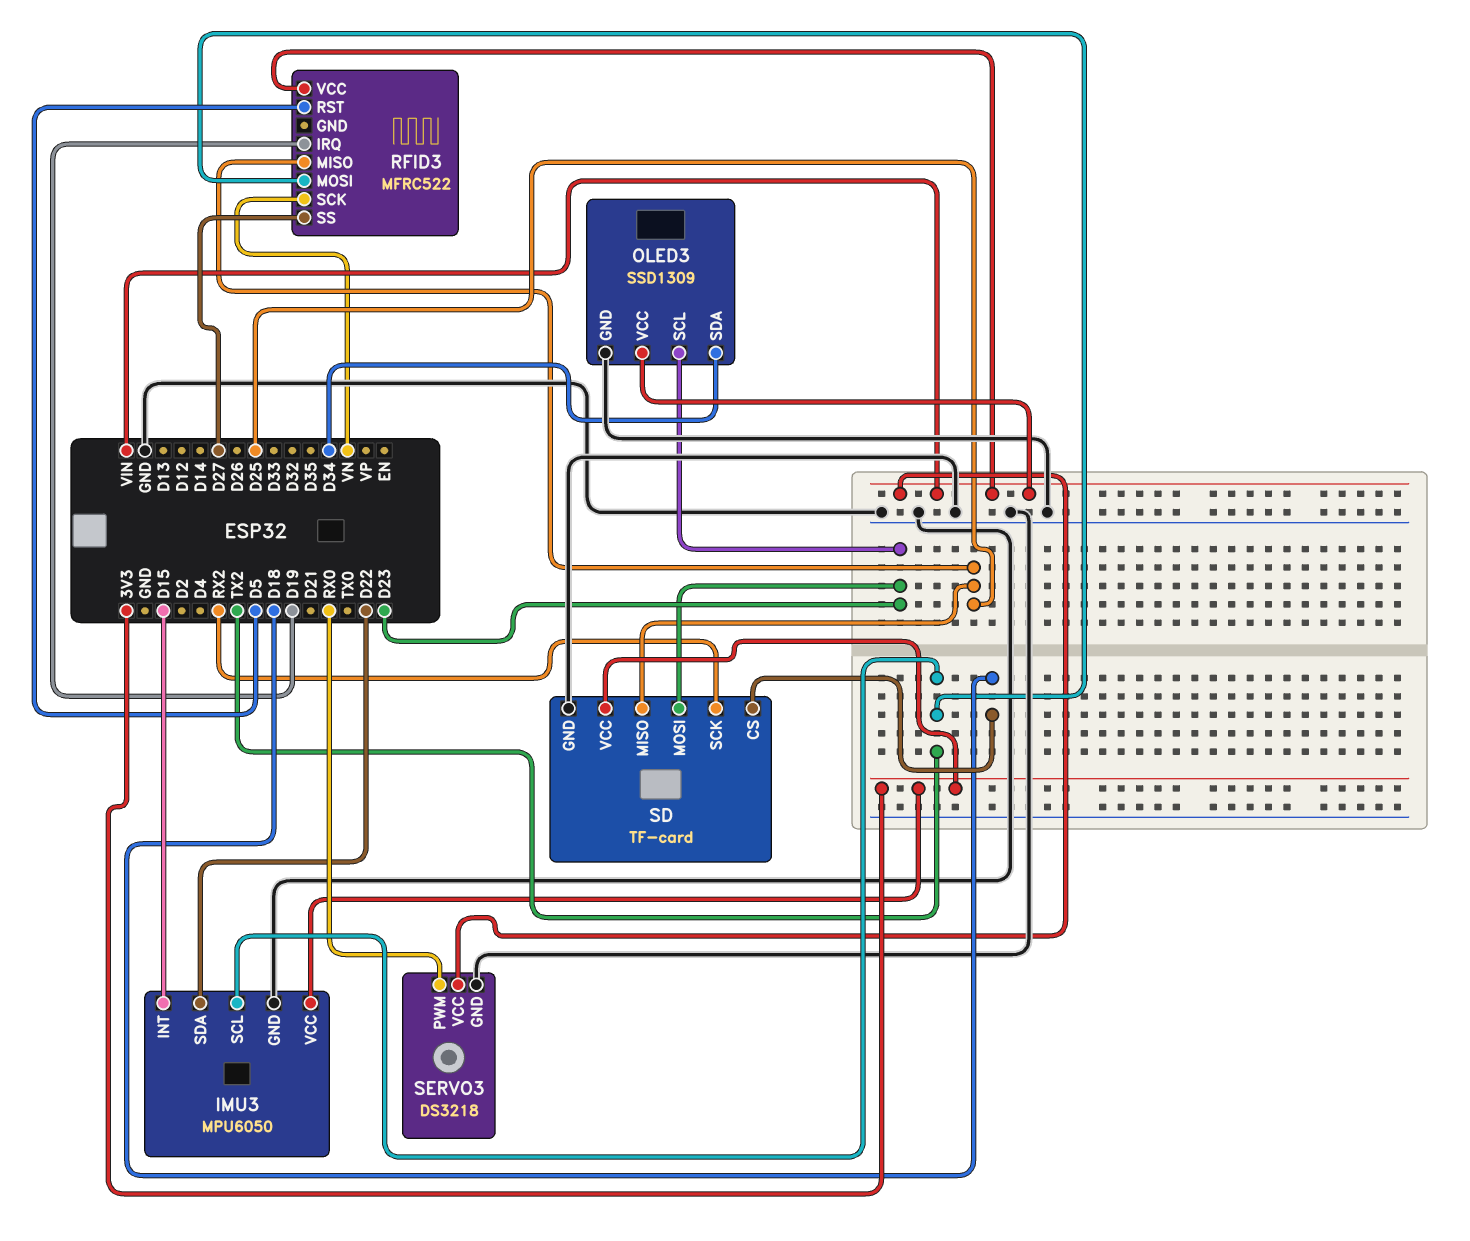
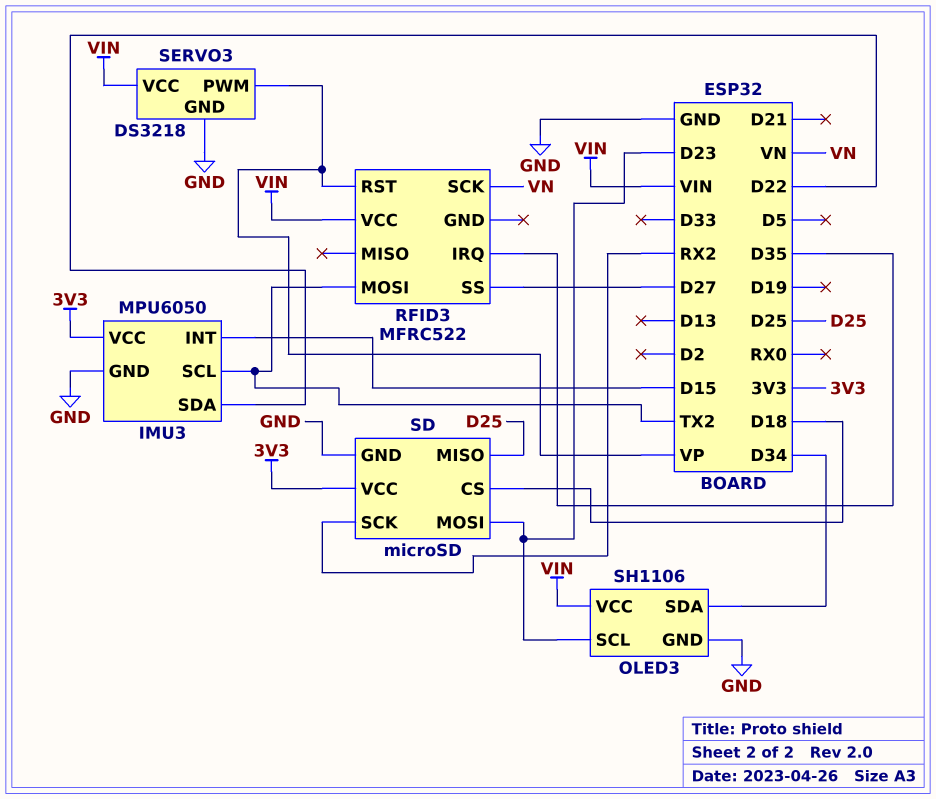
OLED3: SSD1309 -> SH1106
RFID3 pin IRQ: D19 -> D35
RFID3 pin MISO: D25 -> none
RFID3 pin RST: D5 -> VP
SD: TF-card -> microSD
SERVO3 pin PWM: RX0 -> VP

